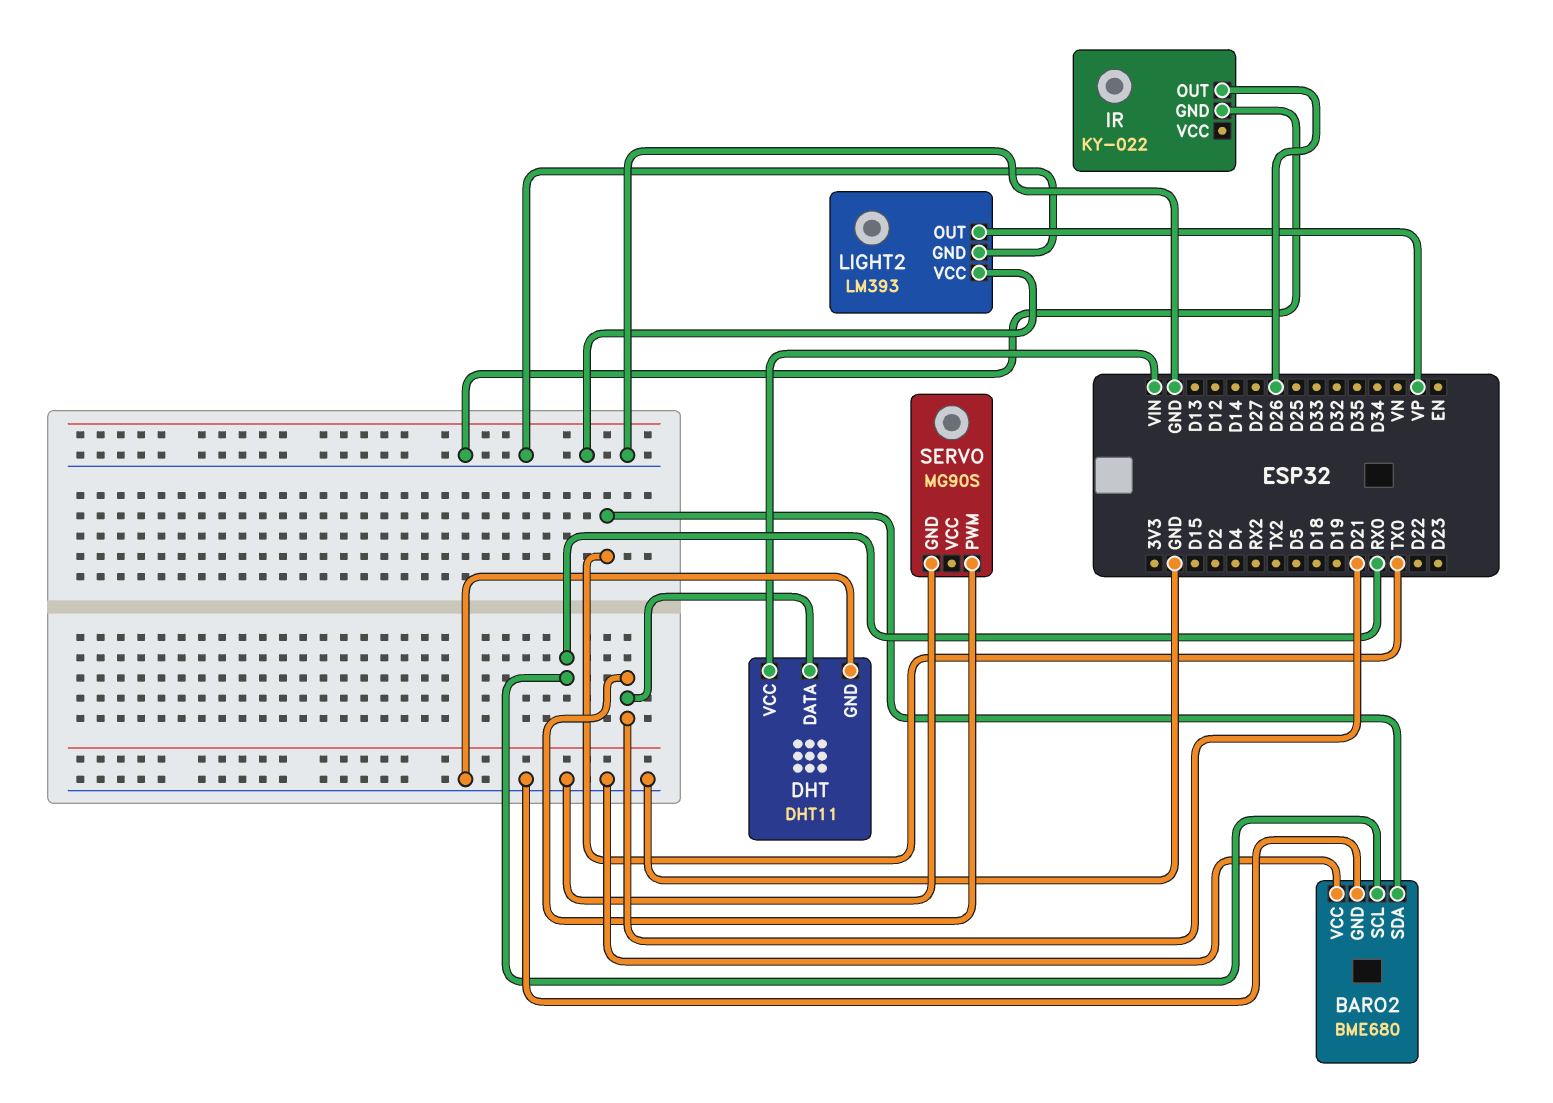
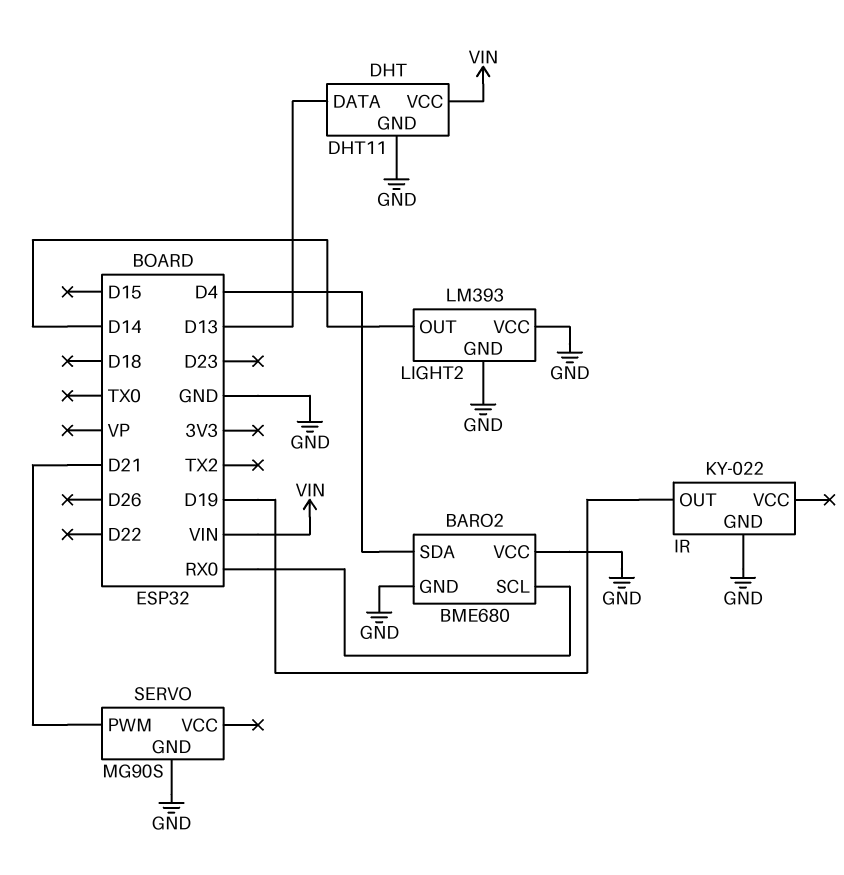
BARO2 pin SDA: TX0 -> D4
DHT pin DATA: D21 -> D13
IR pin OUT: D26 -> D19
LIGHT2 pin OUT: VP -> D14

